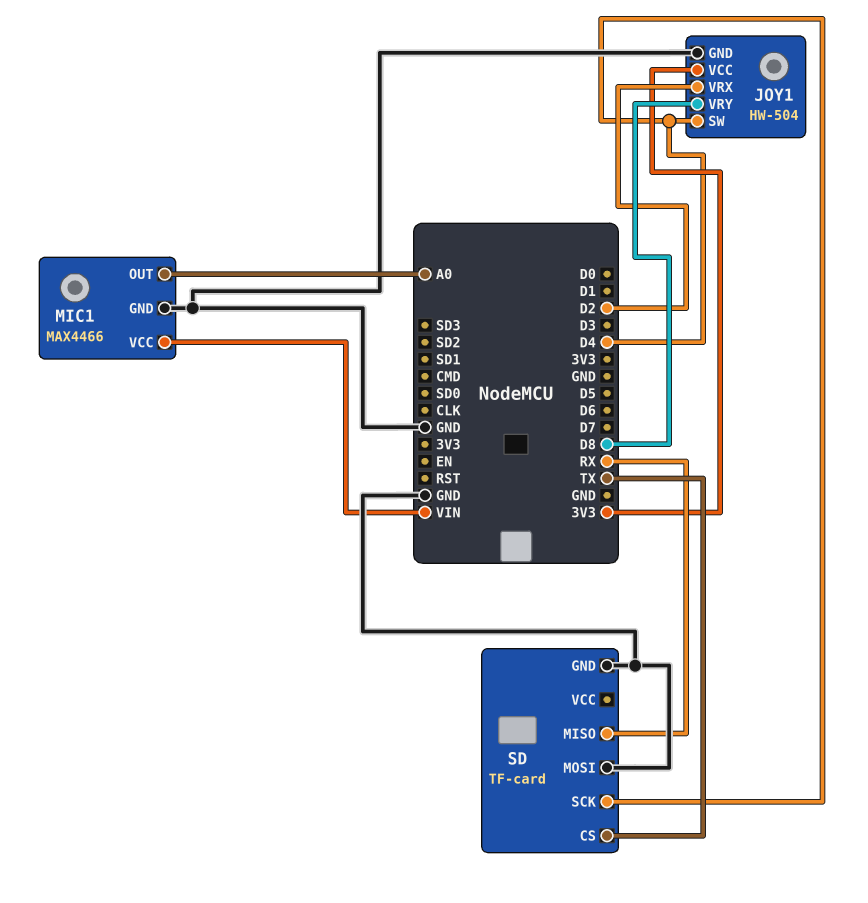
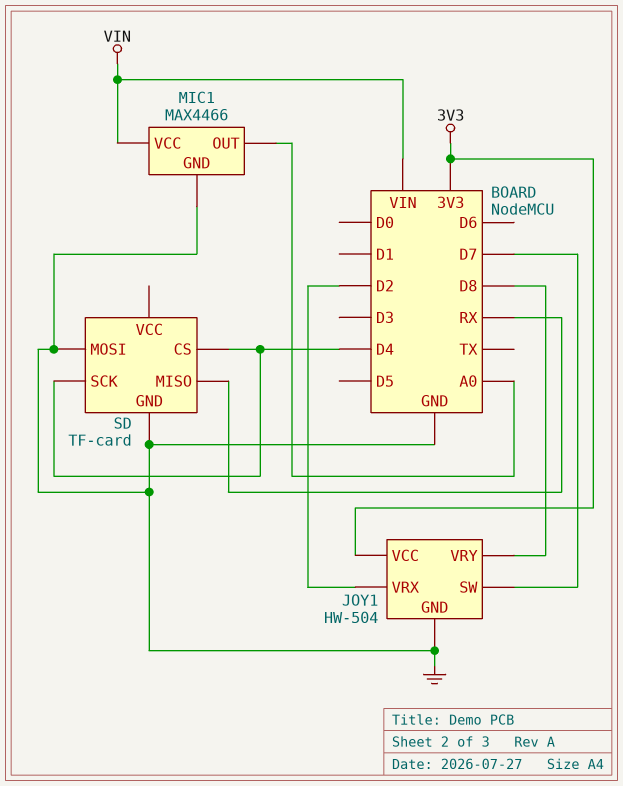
JOY1 pin SW: D4 -> D7
SD pin CS: TX -> D4

